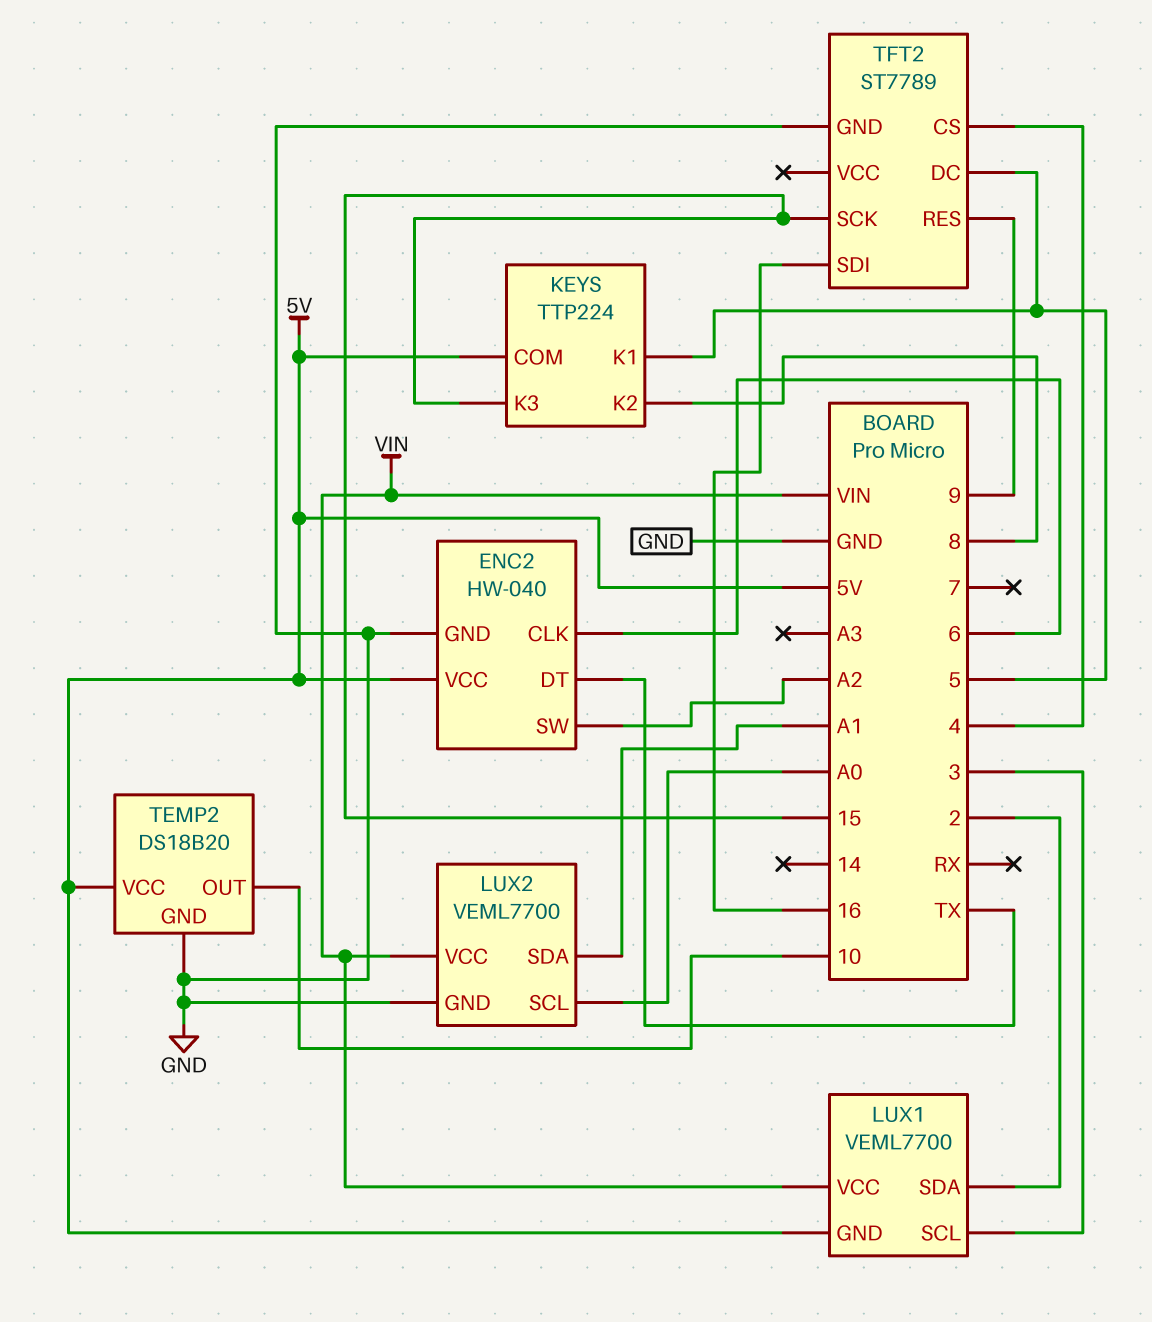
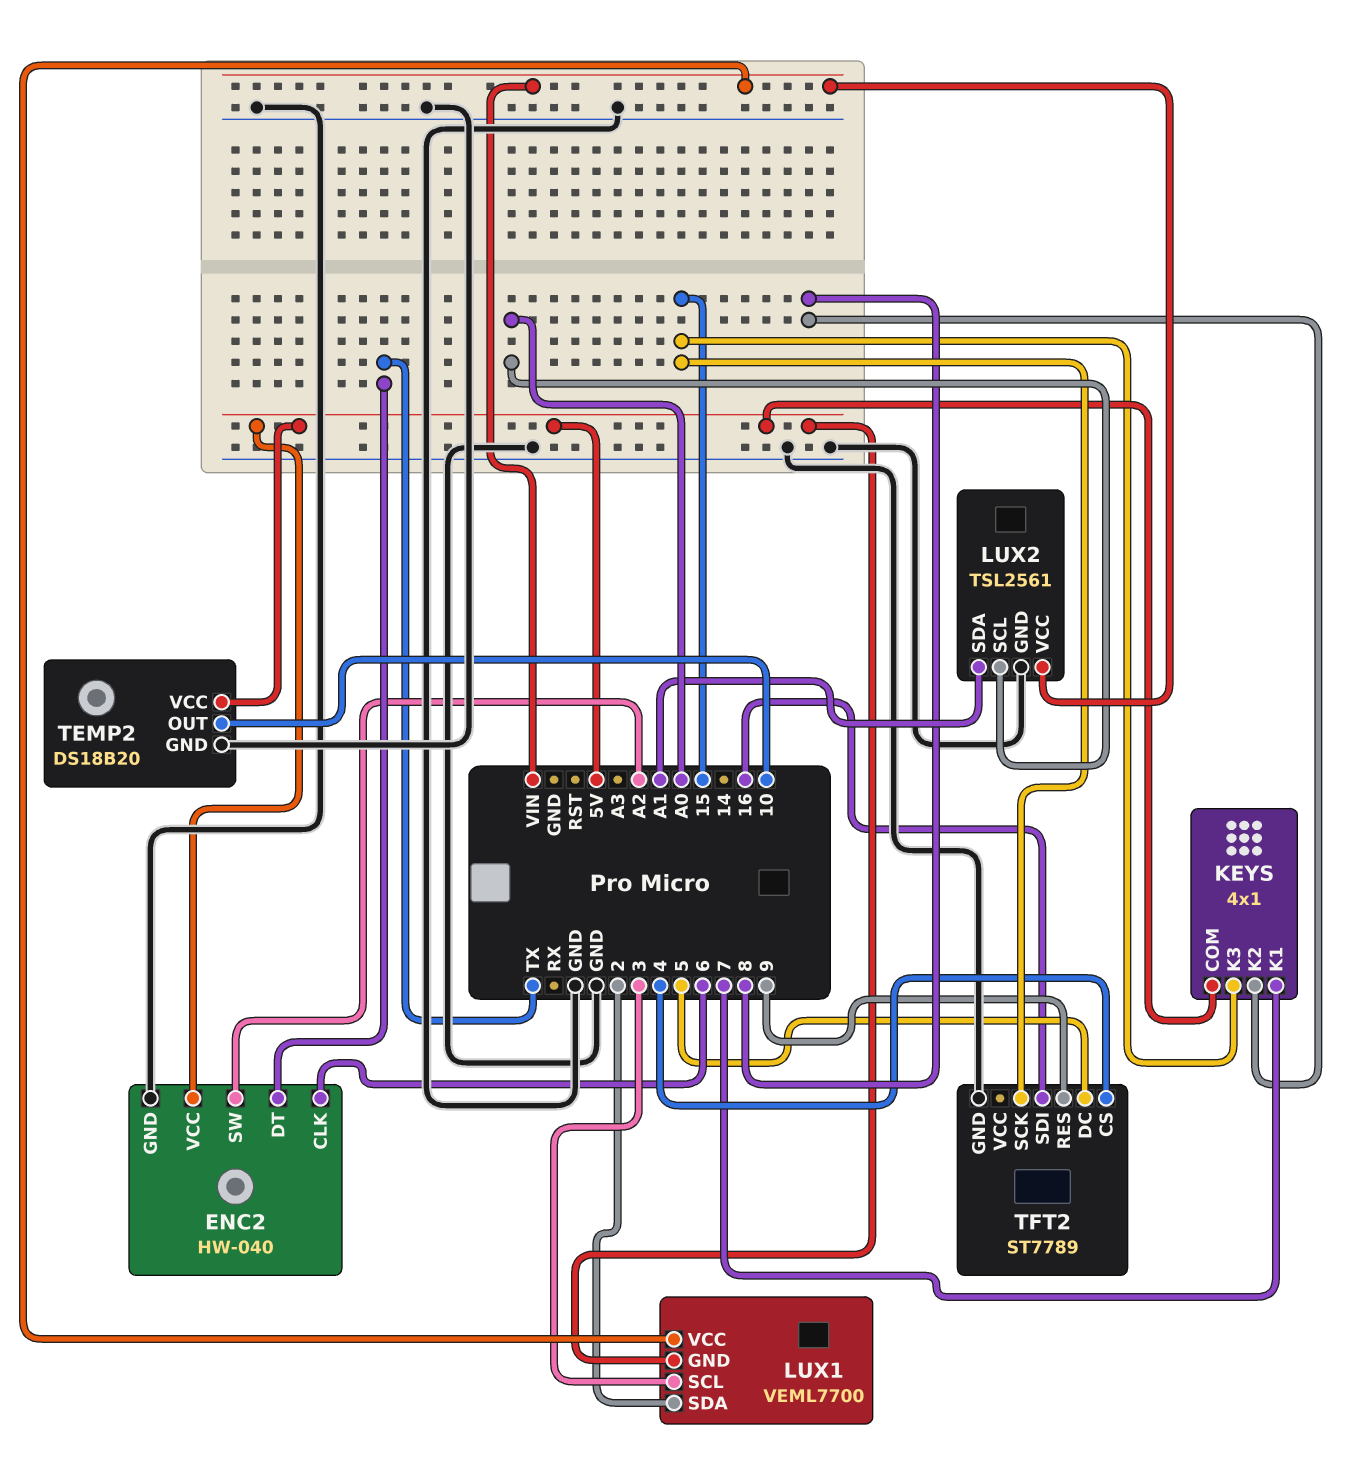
KEYS: TTP224 -> 4x1
KEYS pin K1: 5 -> 7
LUX2: VEML7700 -> TSL2561

